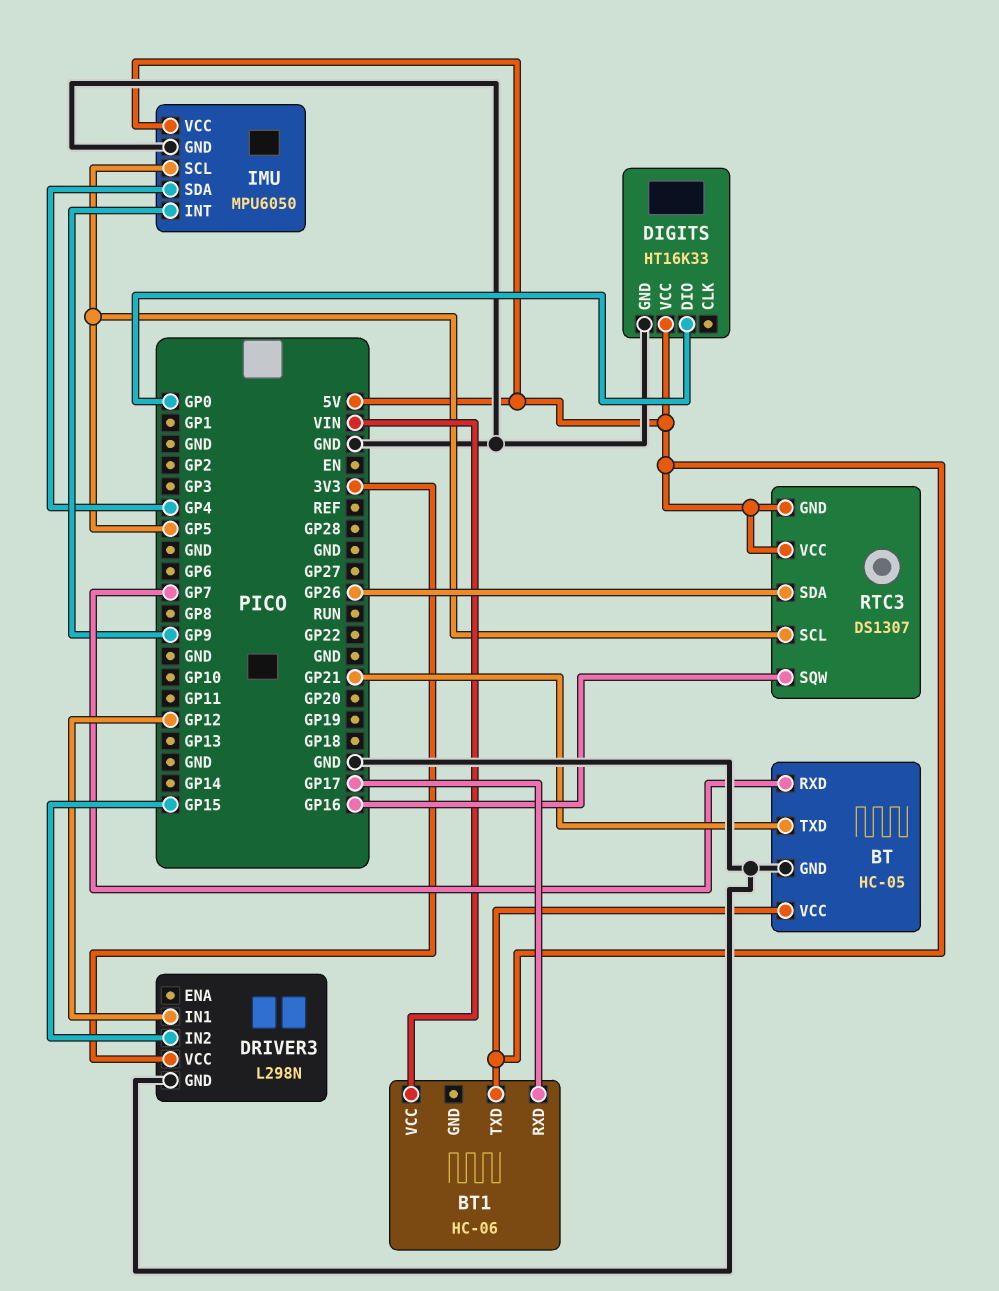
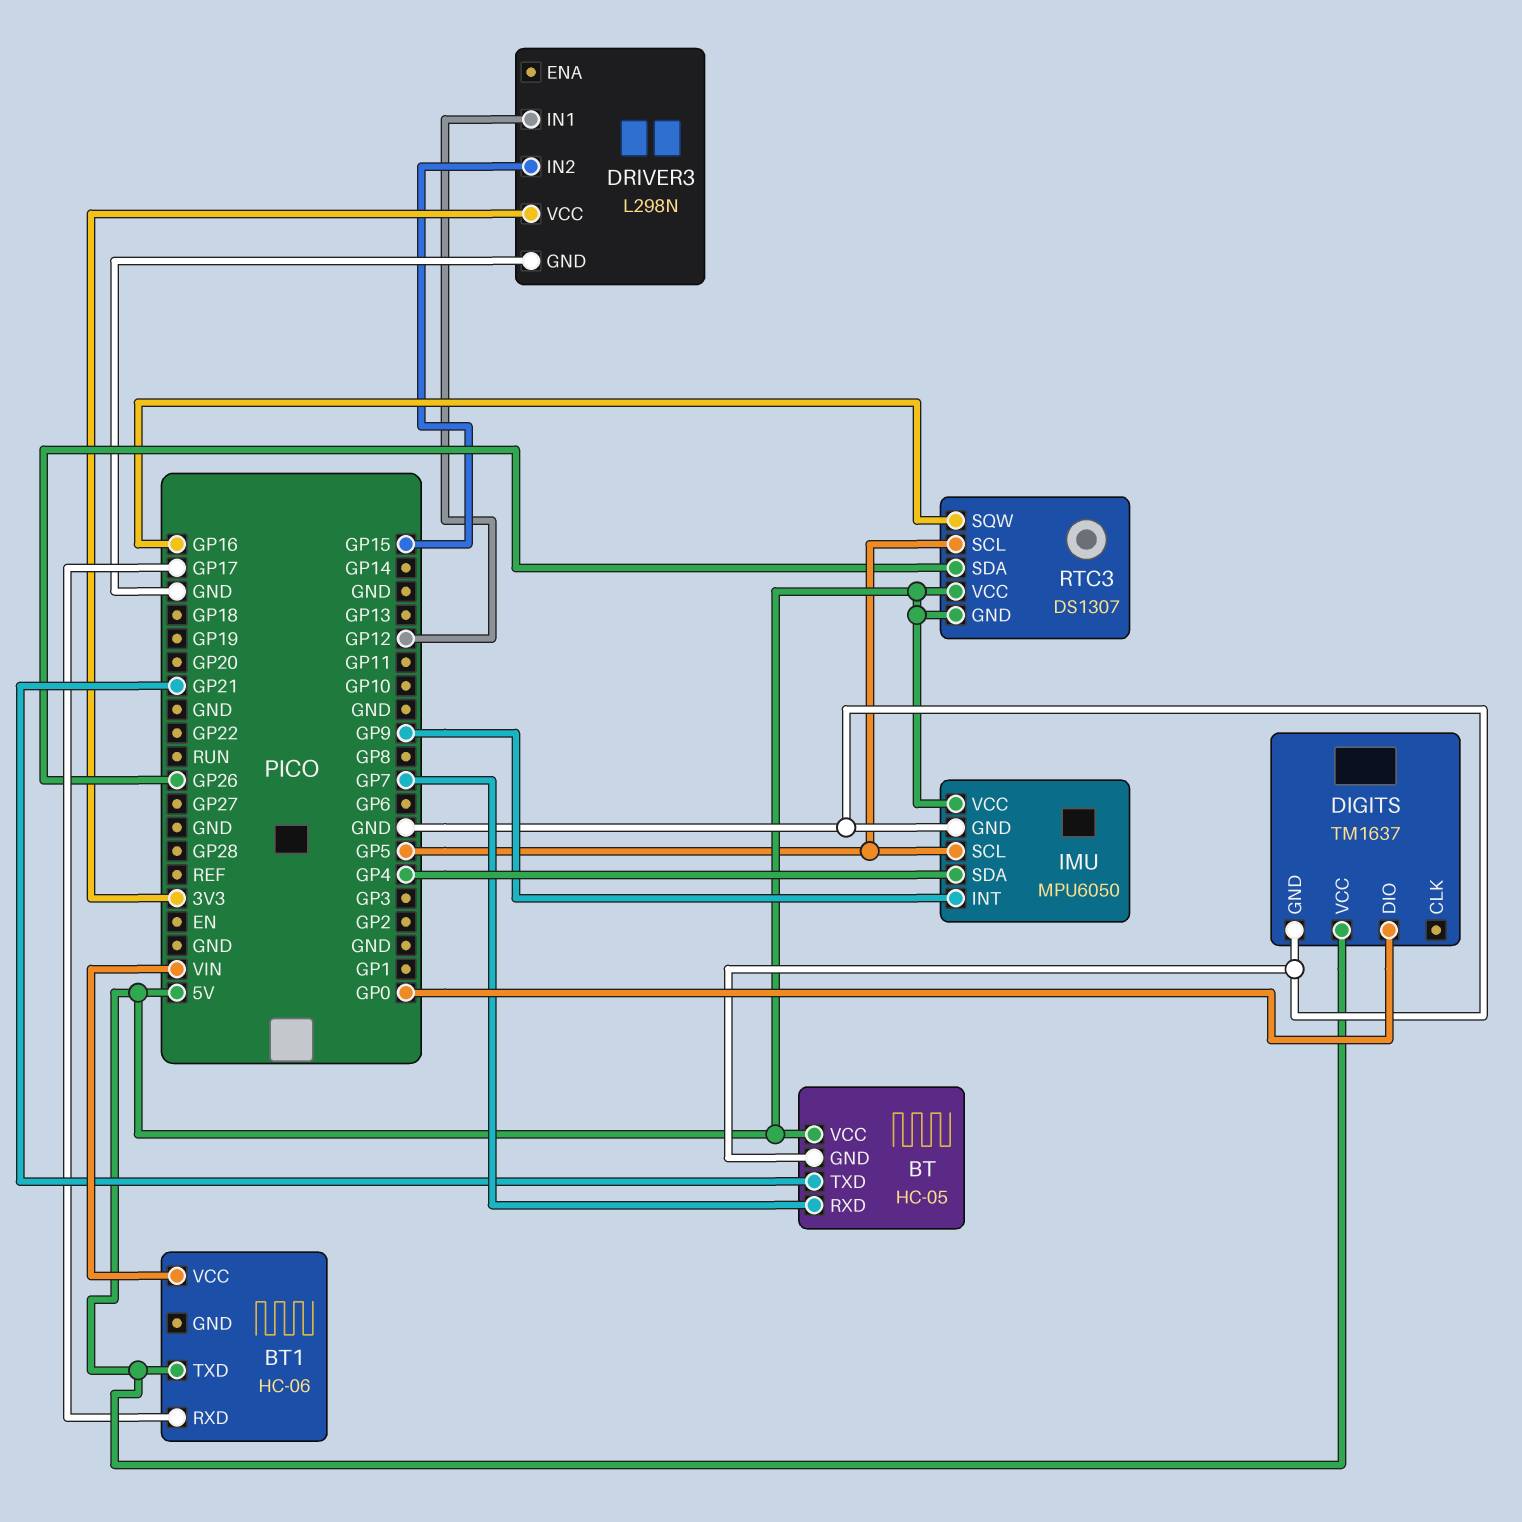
DIGITS: HT16K33 -> TM1637

